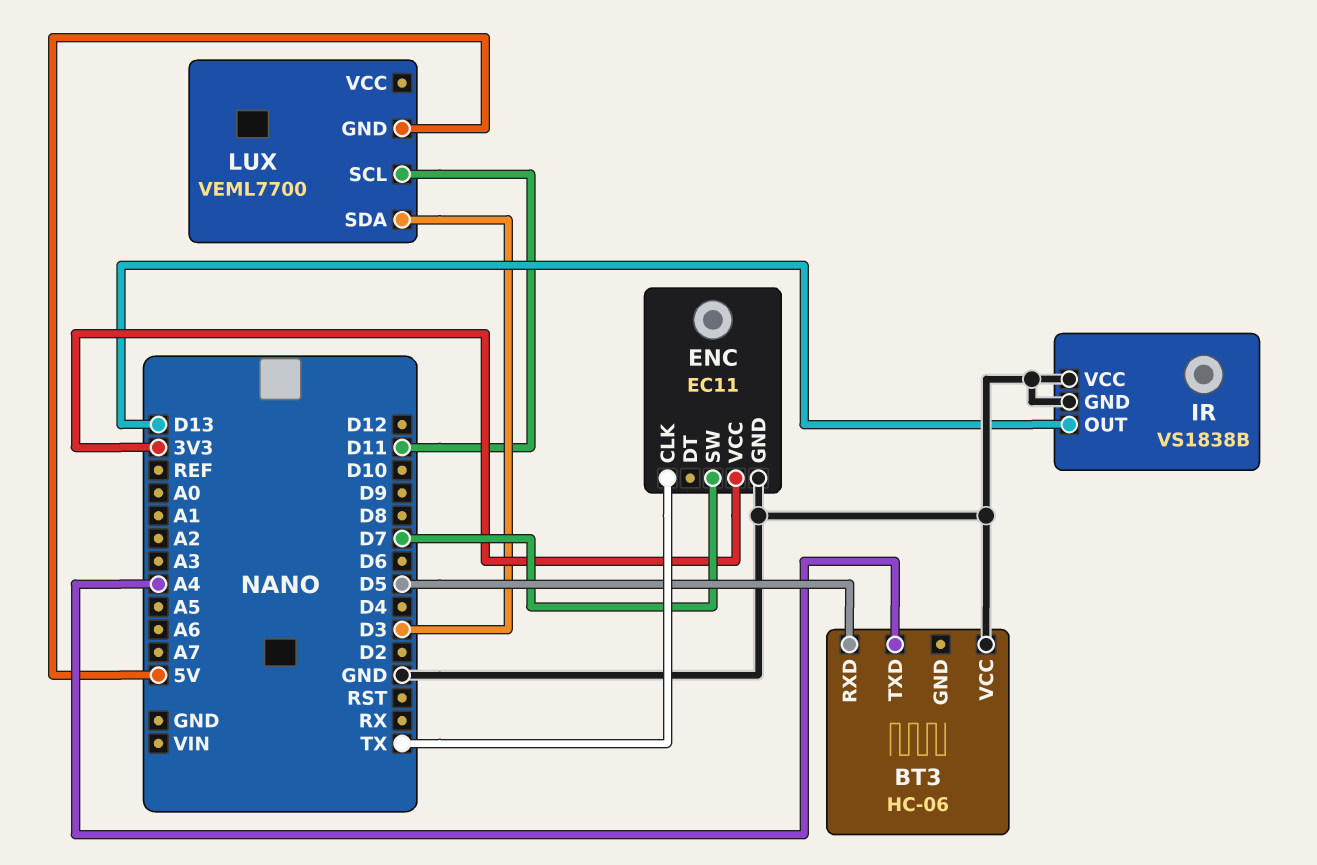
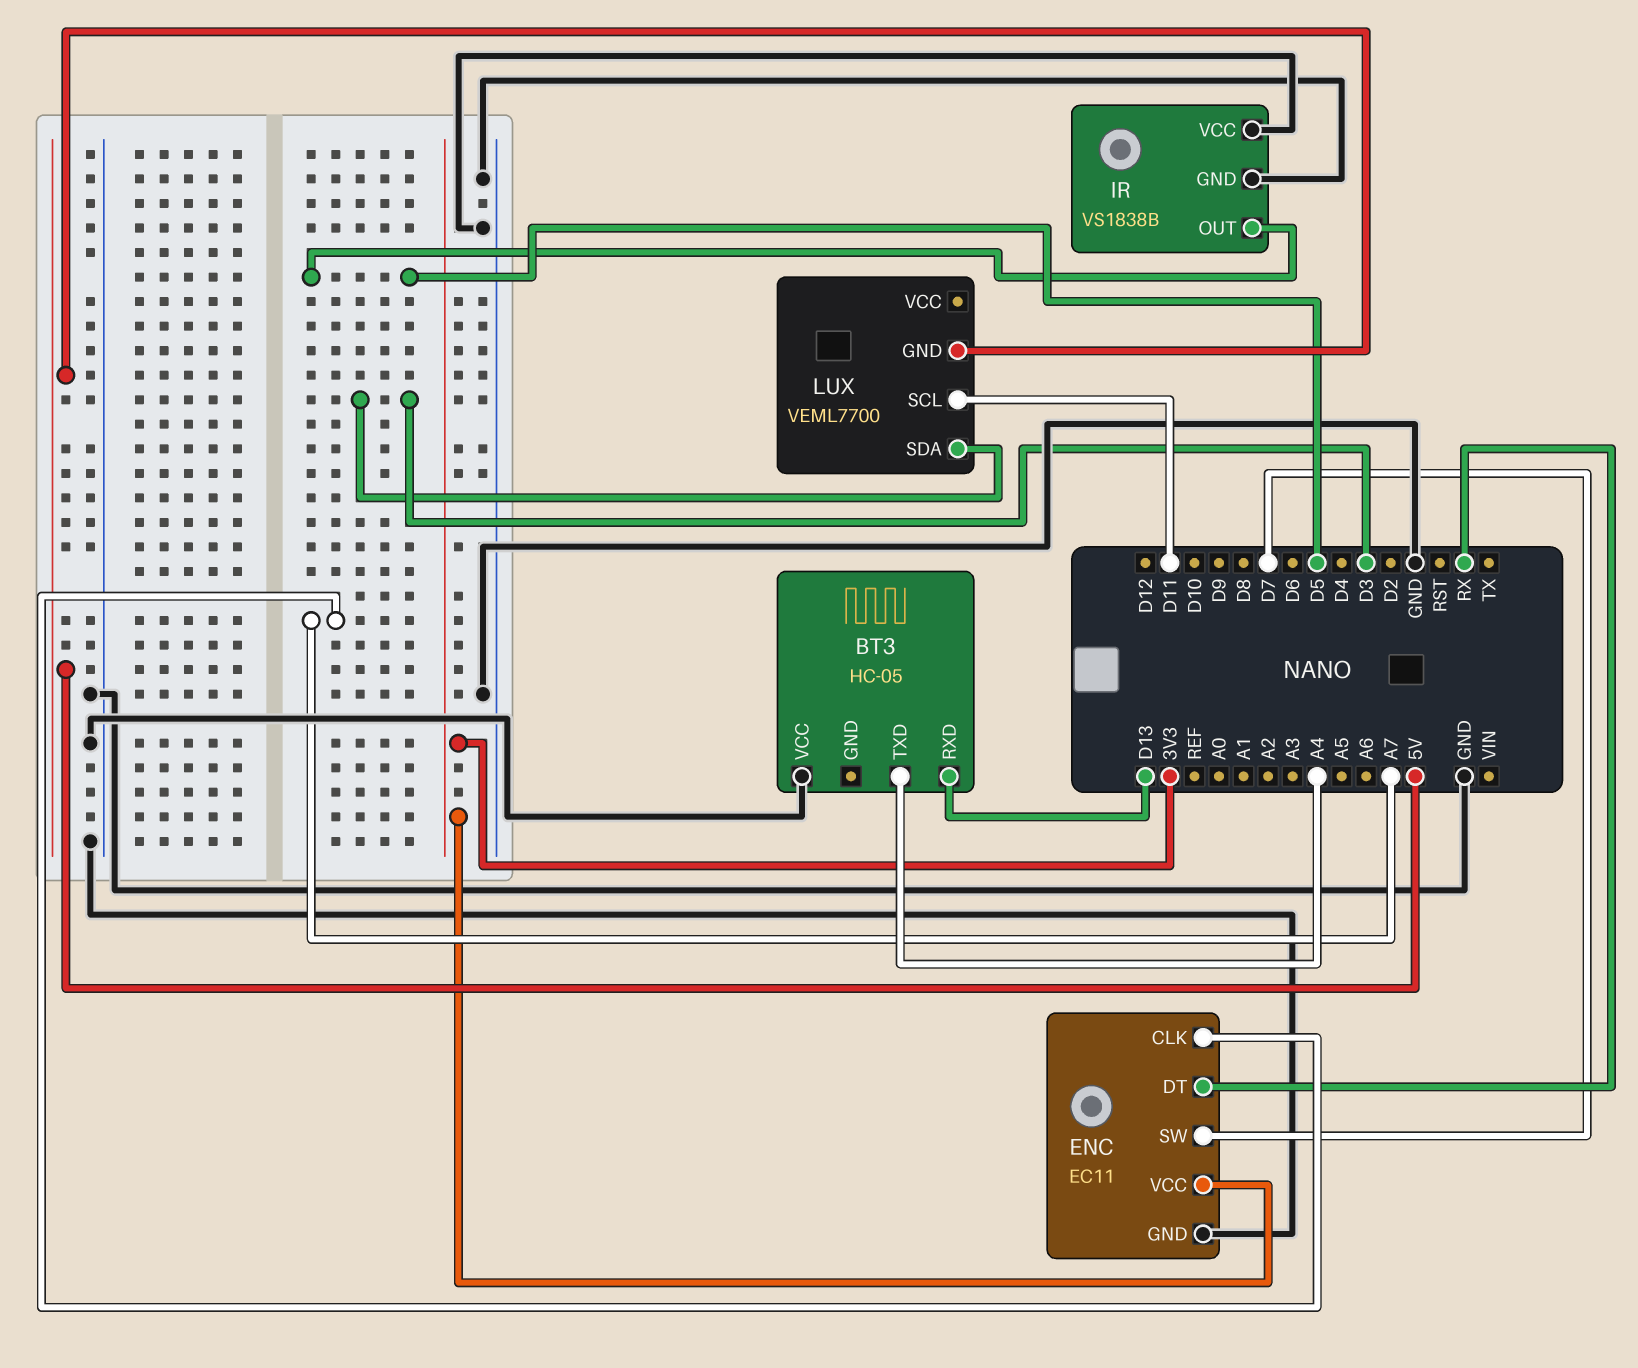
BT3: HC-06 -> HC-05
BT3 pin RXD: D5 -> D13
ENC pin CLK: TX -> A7
ENC pin DT: none -> RX
IR pin OUT: D13 -> D5

